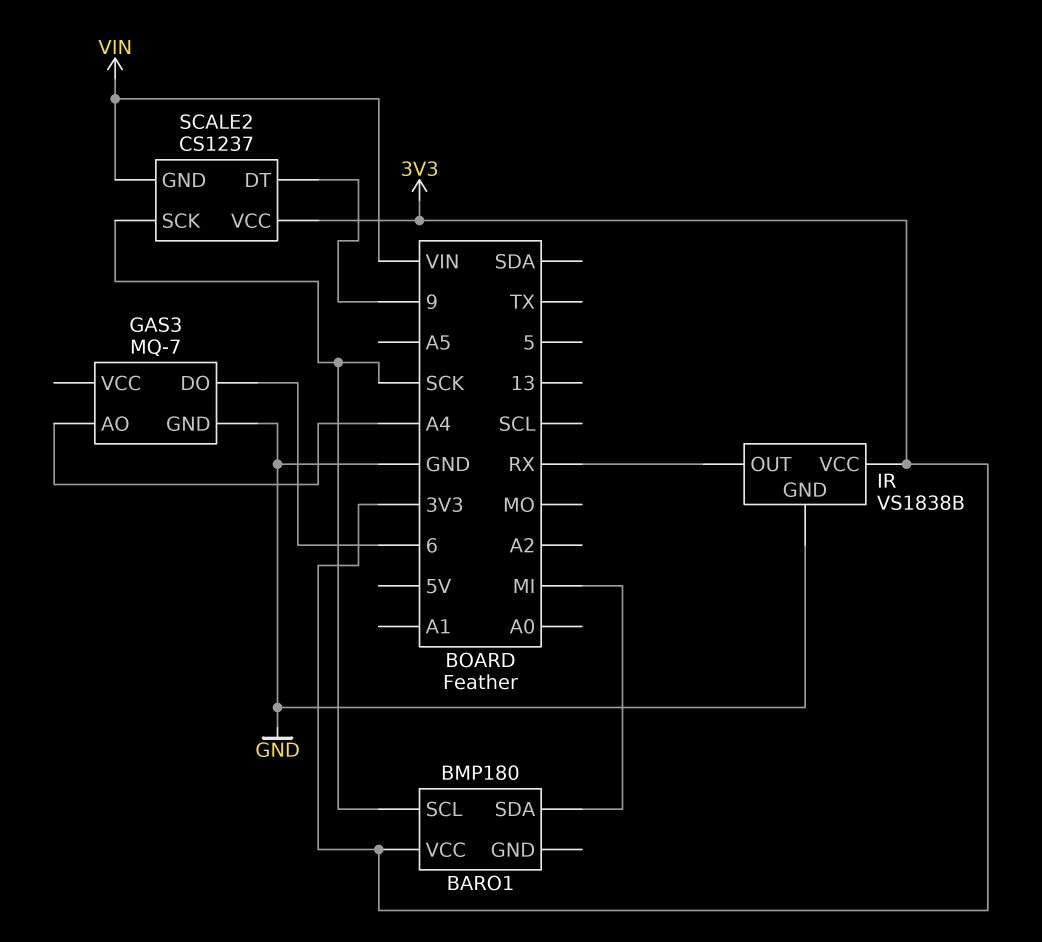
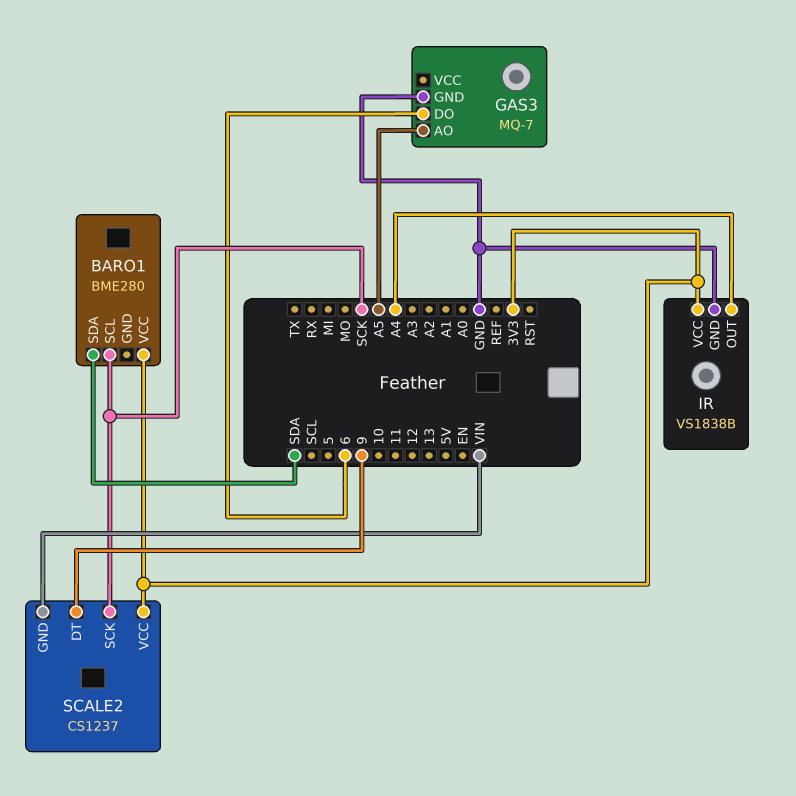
BARO1: BMP180 -> BME280
BARO1 pin SDA: MI -> SDA
GAS3 pin AO: A4 -> A5
IR pin OUT: RX -> A4

